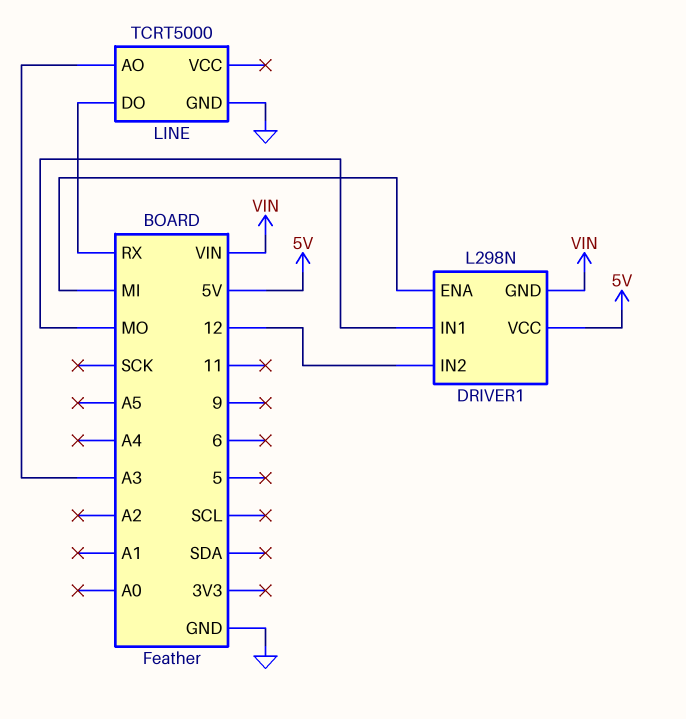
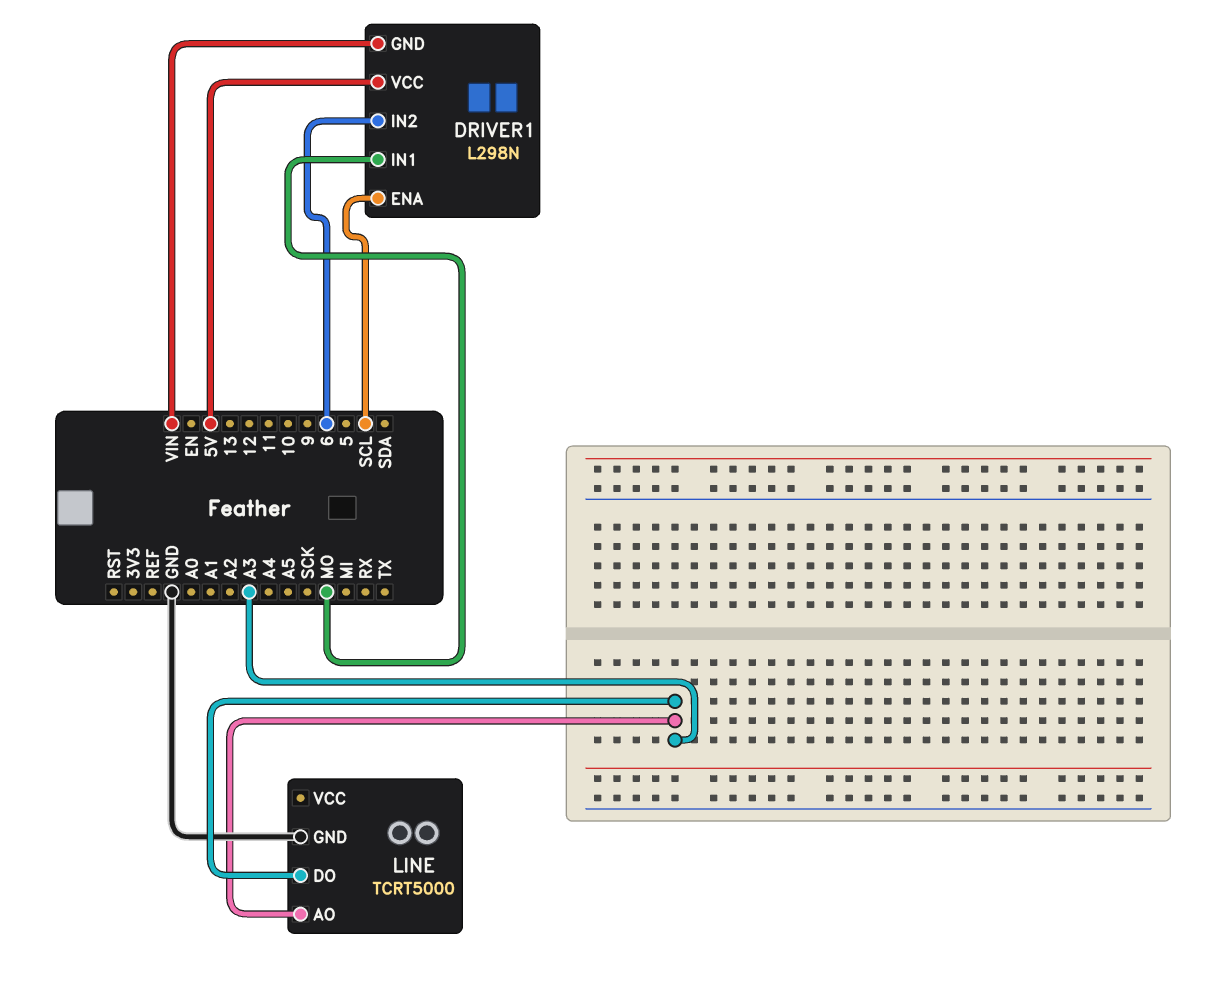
DRIVER1 pin ENA: MI -> SCL
DRIVER1 pin IN2: 12 -> 6
LINE pin DO: RX -> A3

